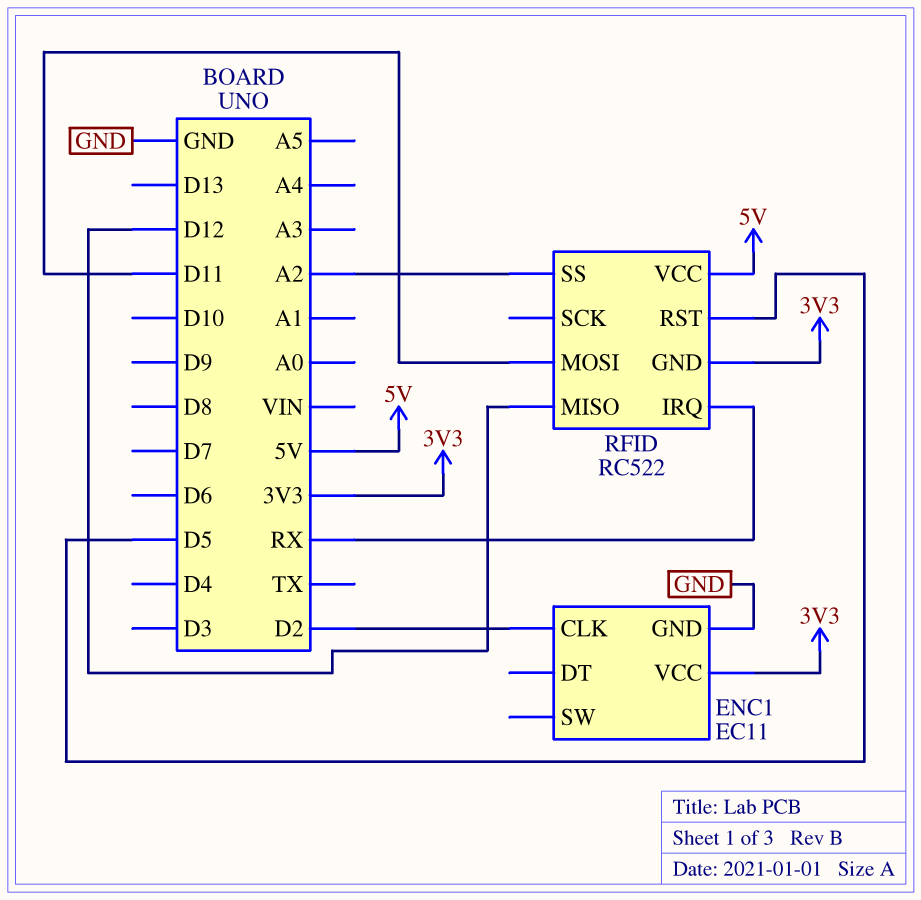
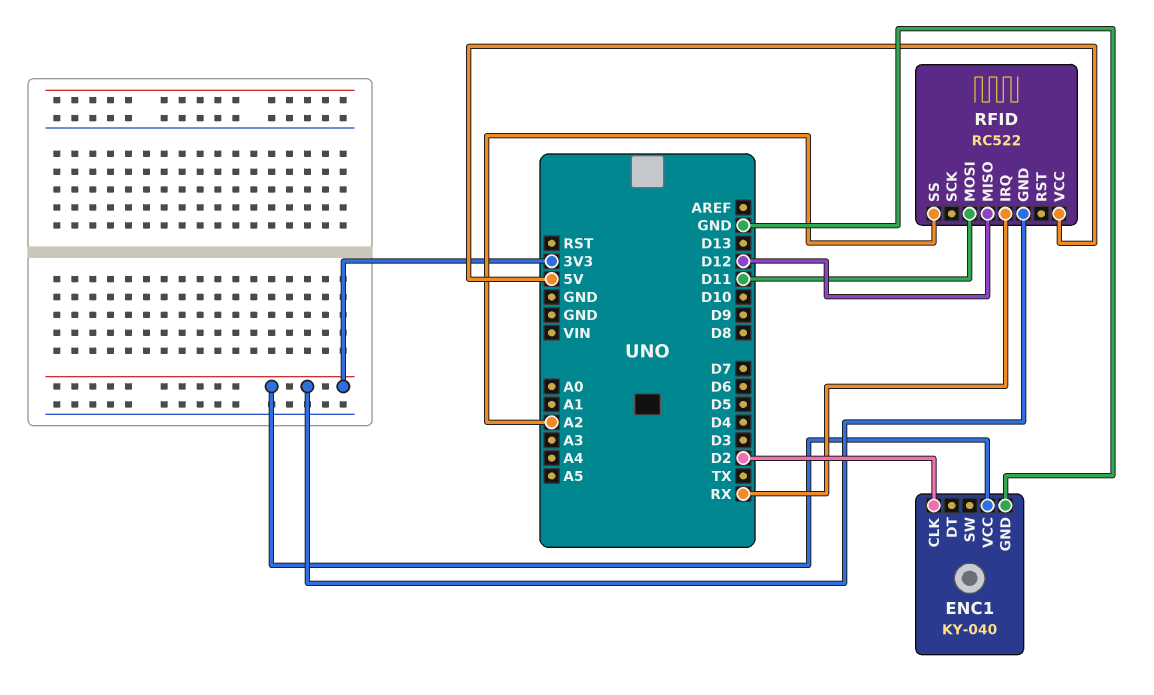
ENC1: EC11 -> KY-040
RFID pin RST: D5 -> none

